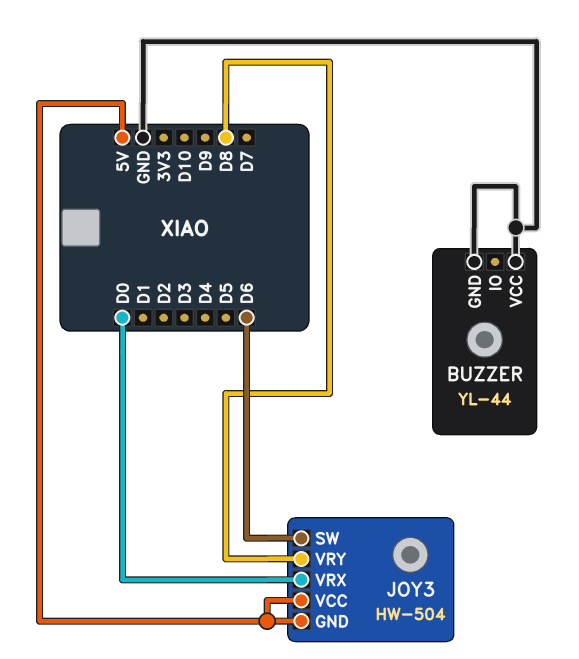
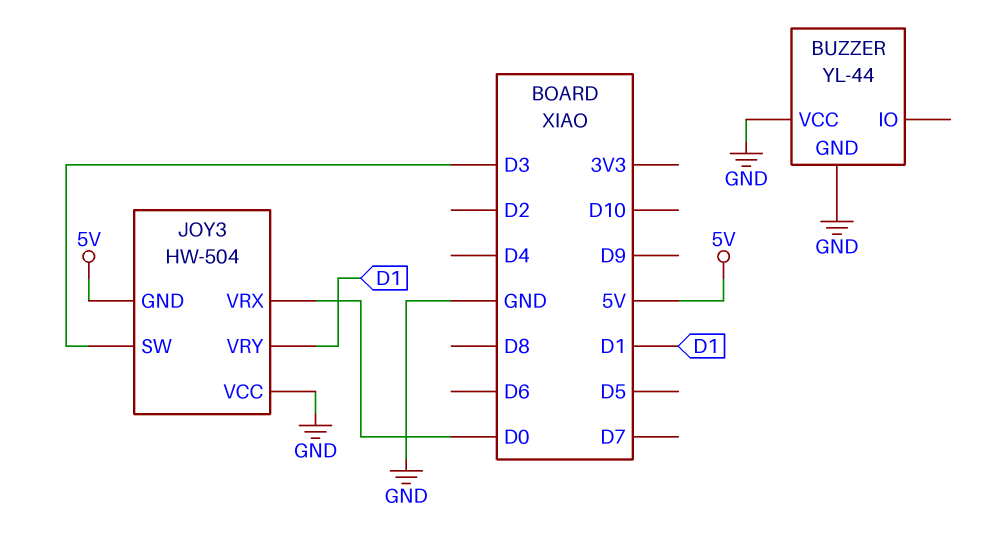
JOY3 pin SW: D6 -> D3
JOY3 pin VCC: 5V -> GND
JOY3 pin VRY: D8 -> D1

